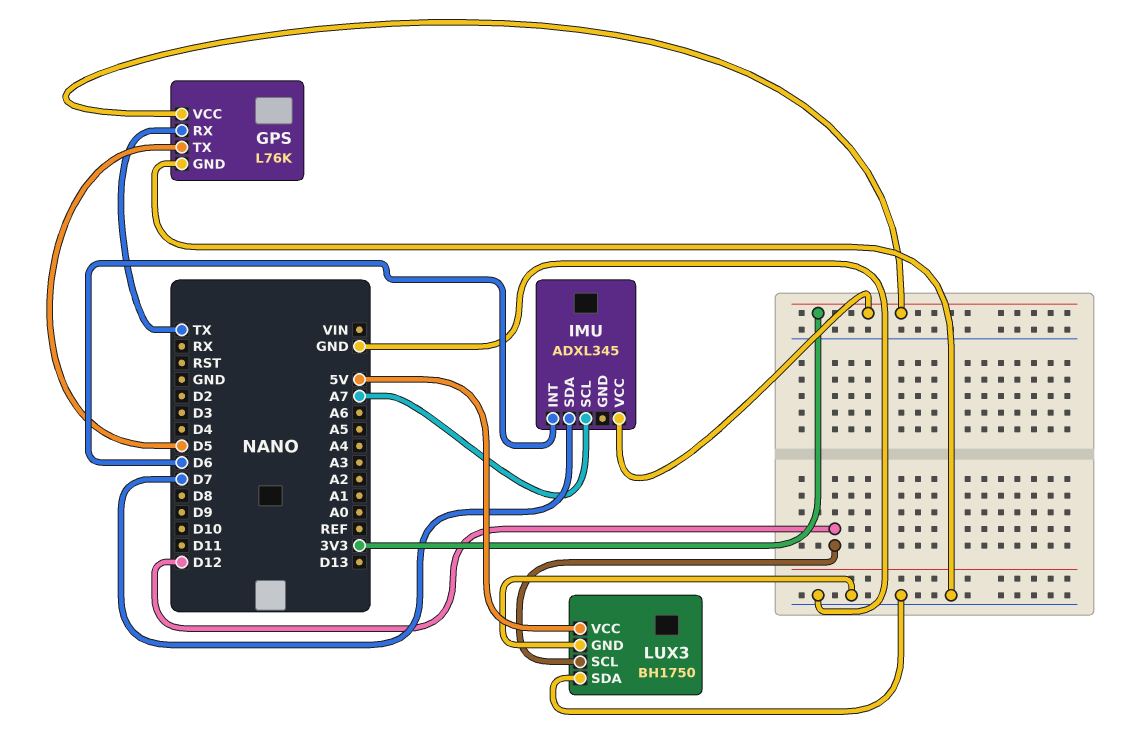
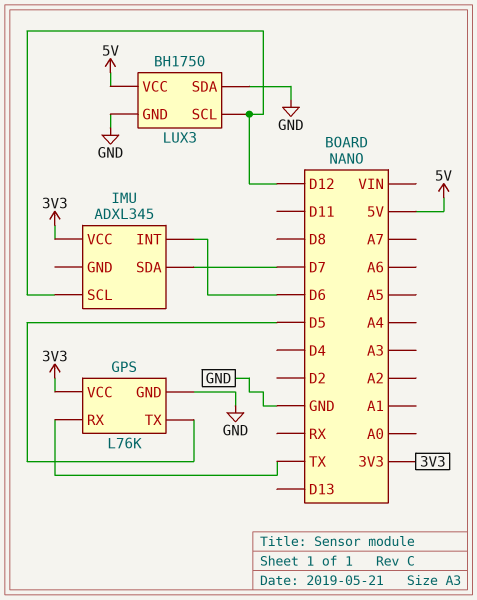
IMU pin SCL: A7 -> D12

